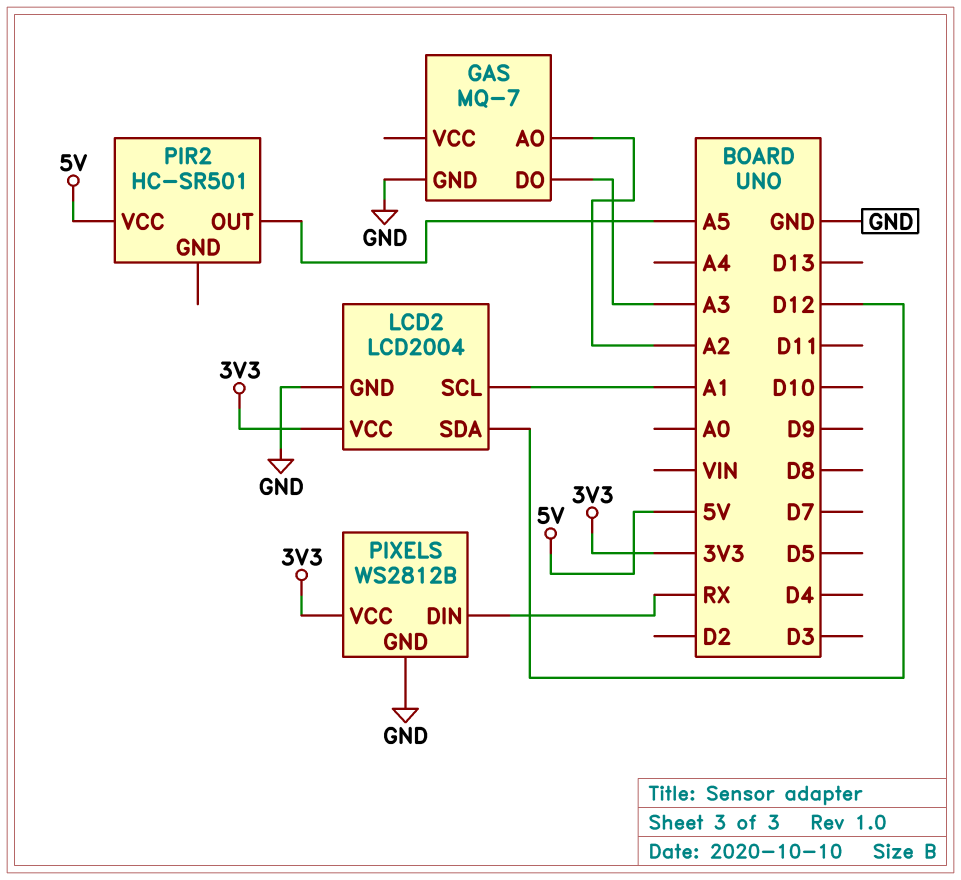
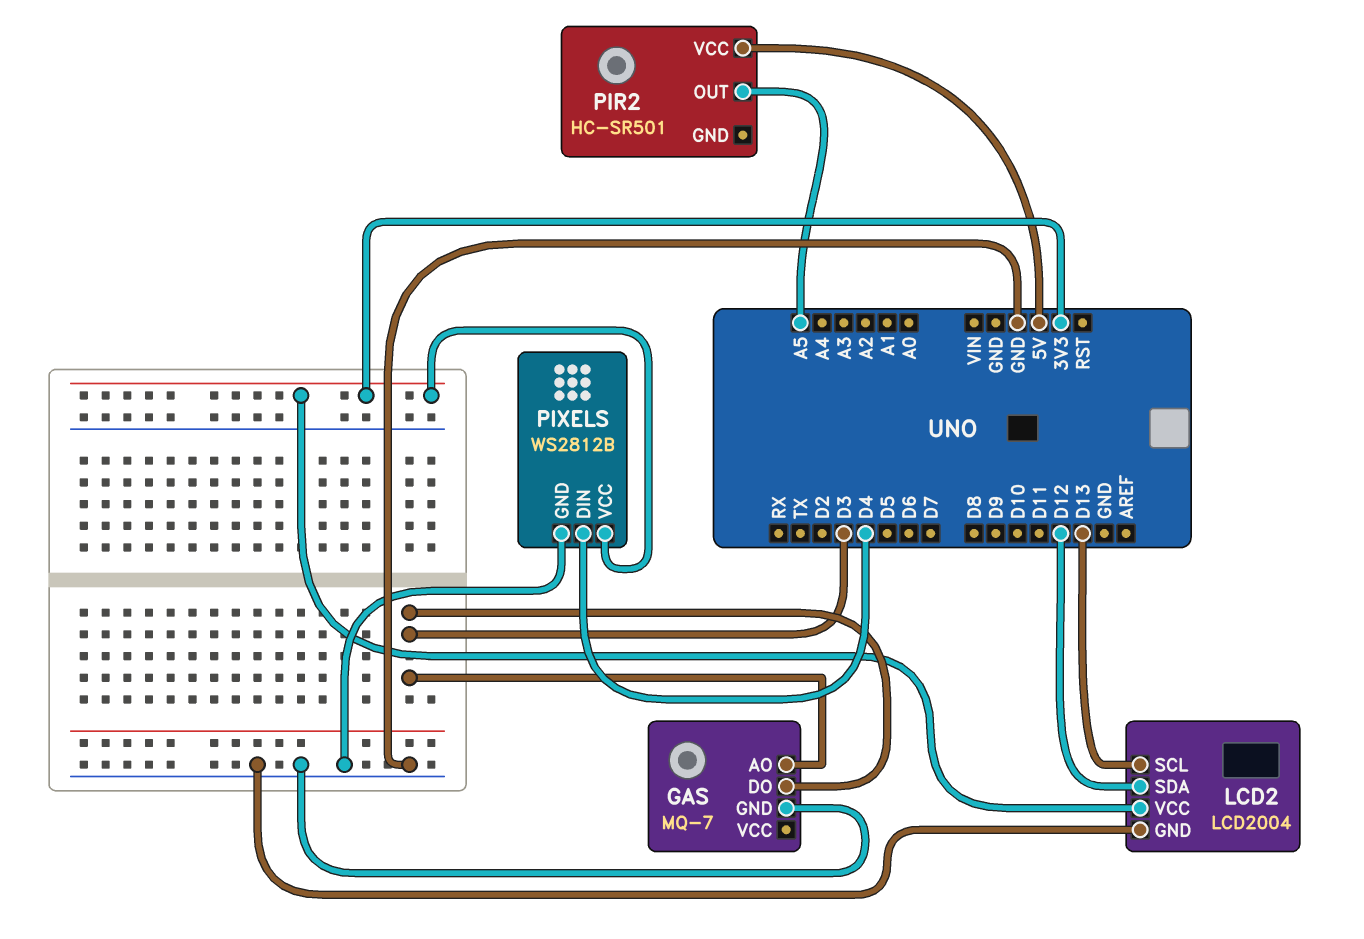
GAS pin AO: A2 -> D3
GAS pin DO: A3 -> D3
LCD2 pin SCL: A1 -> D13
PIXELS pin DIN: RX -> D4

